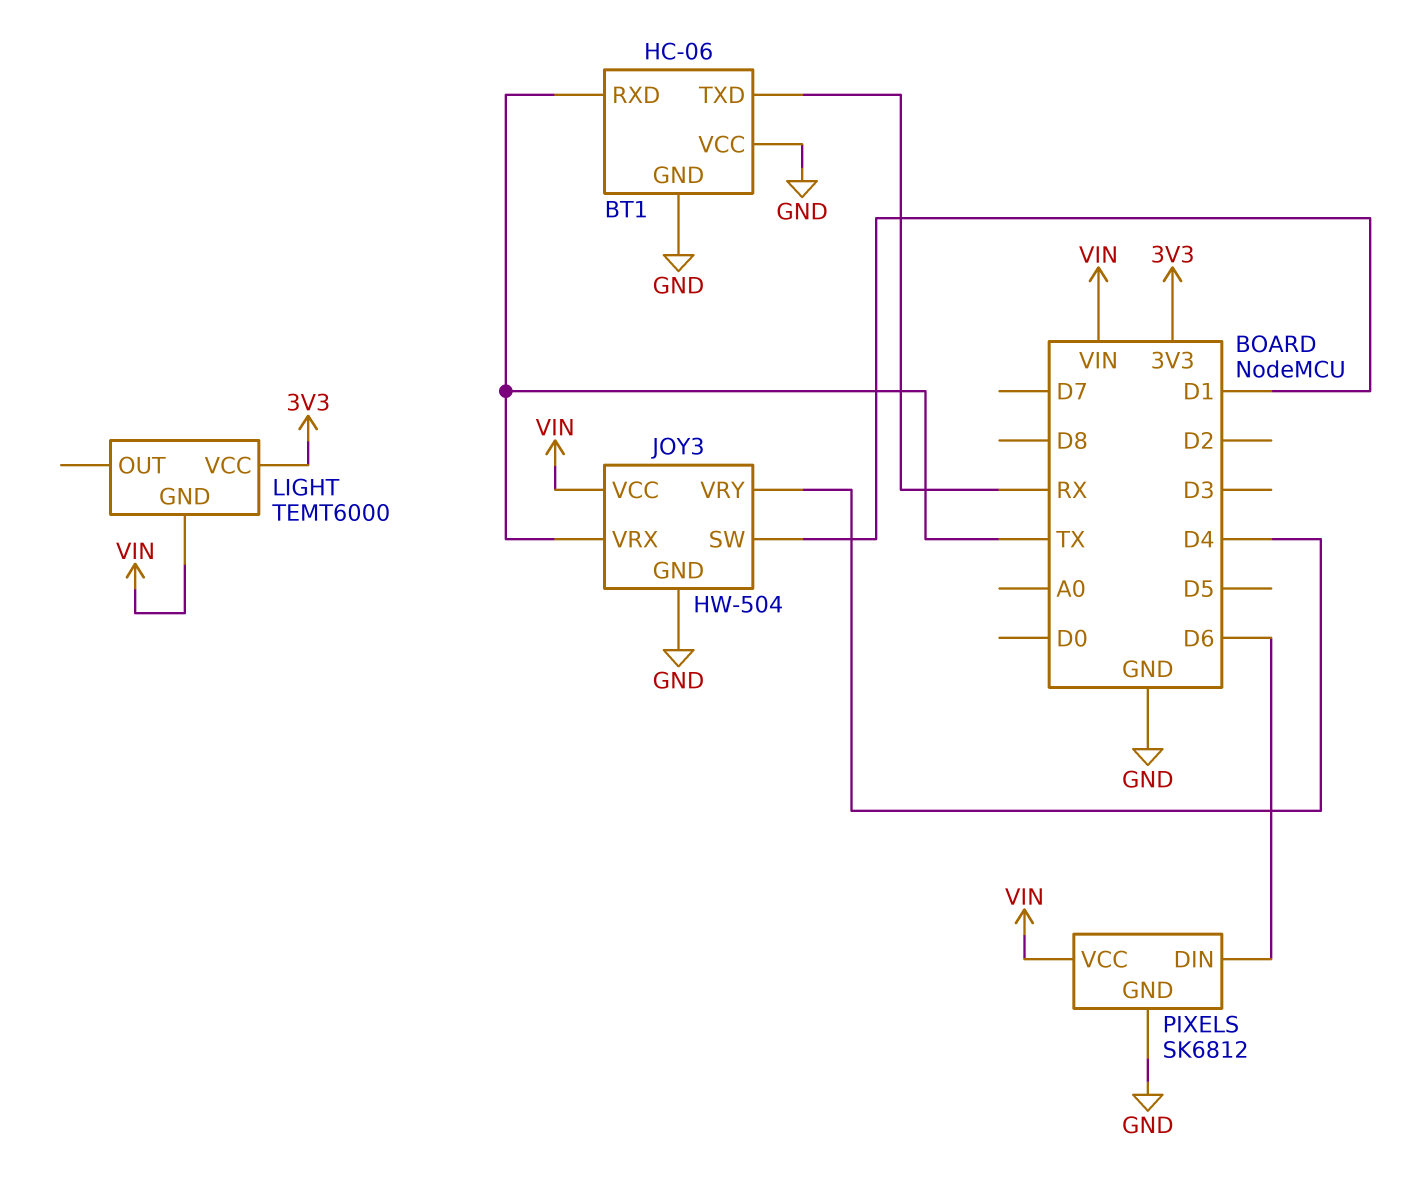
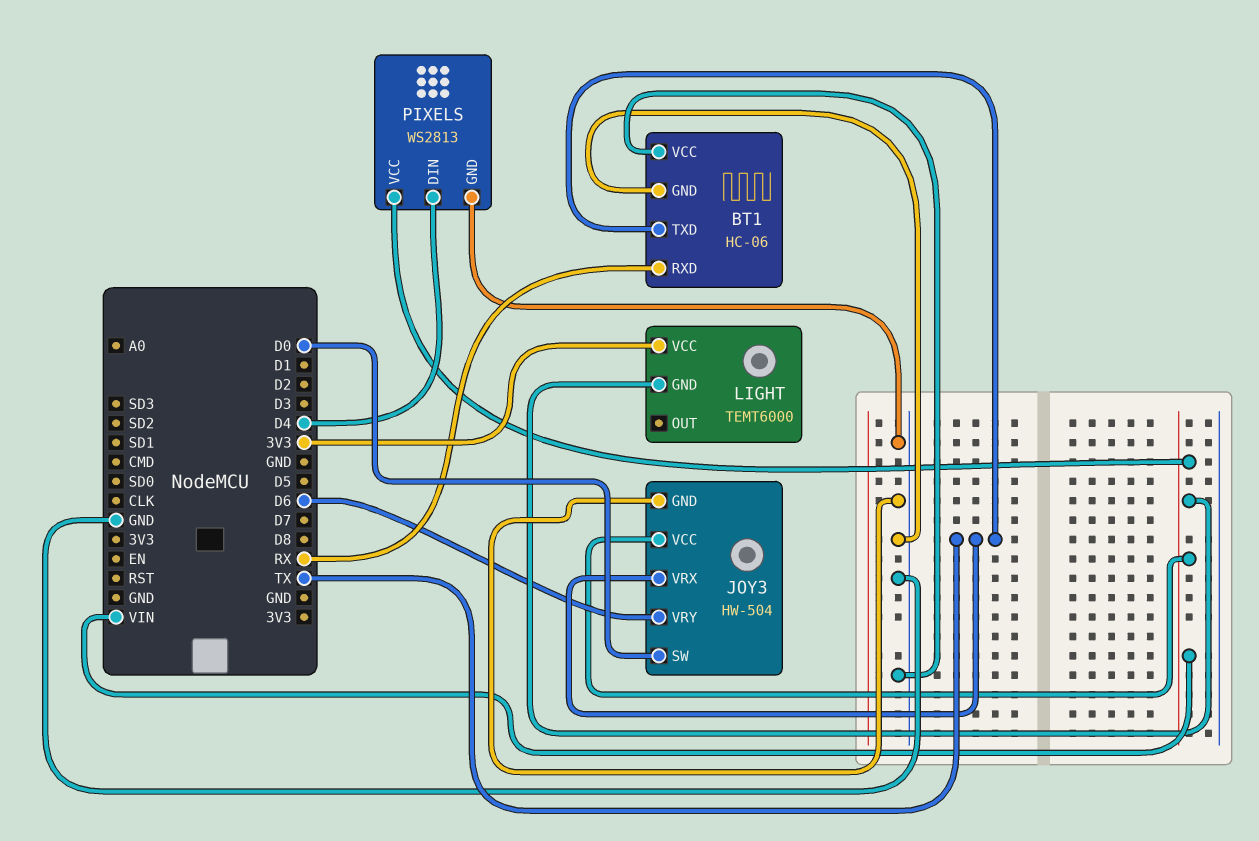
BT1 pin RXD: TX -> RX
BT1 pin TXD: RX -> TX
JOY3 pin SW: D1 -> D0
JOY3 pin VRY: D4 -> D6
PIXELS: SK6812 -> WS2813
PIXELS pin DIN: D6 -> D4

